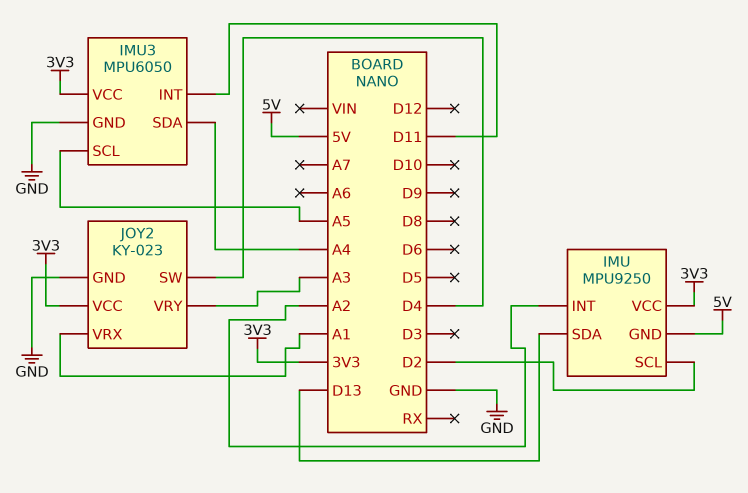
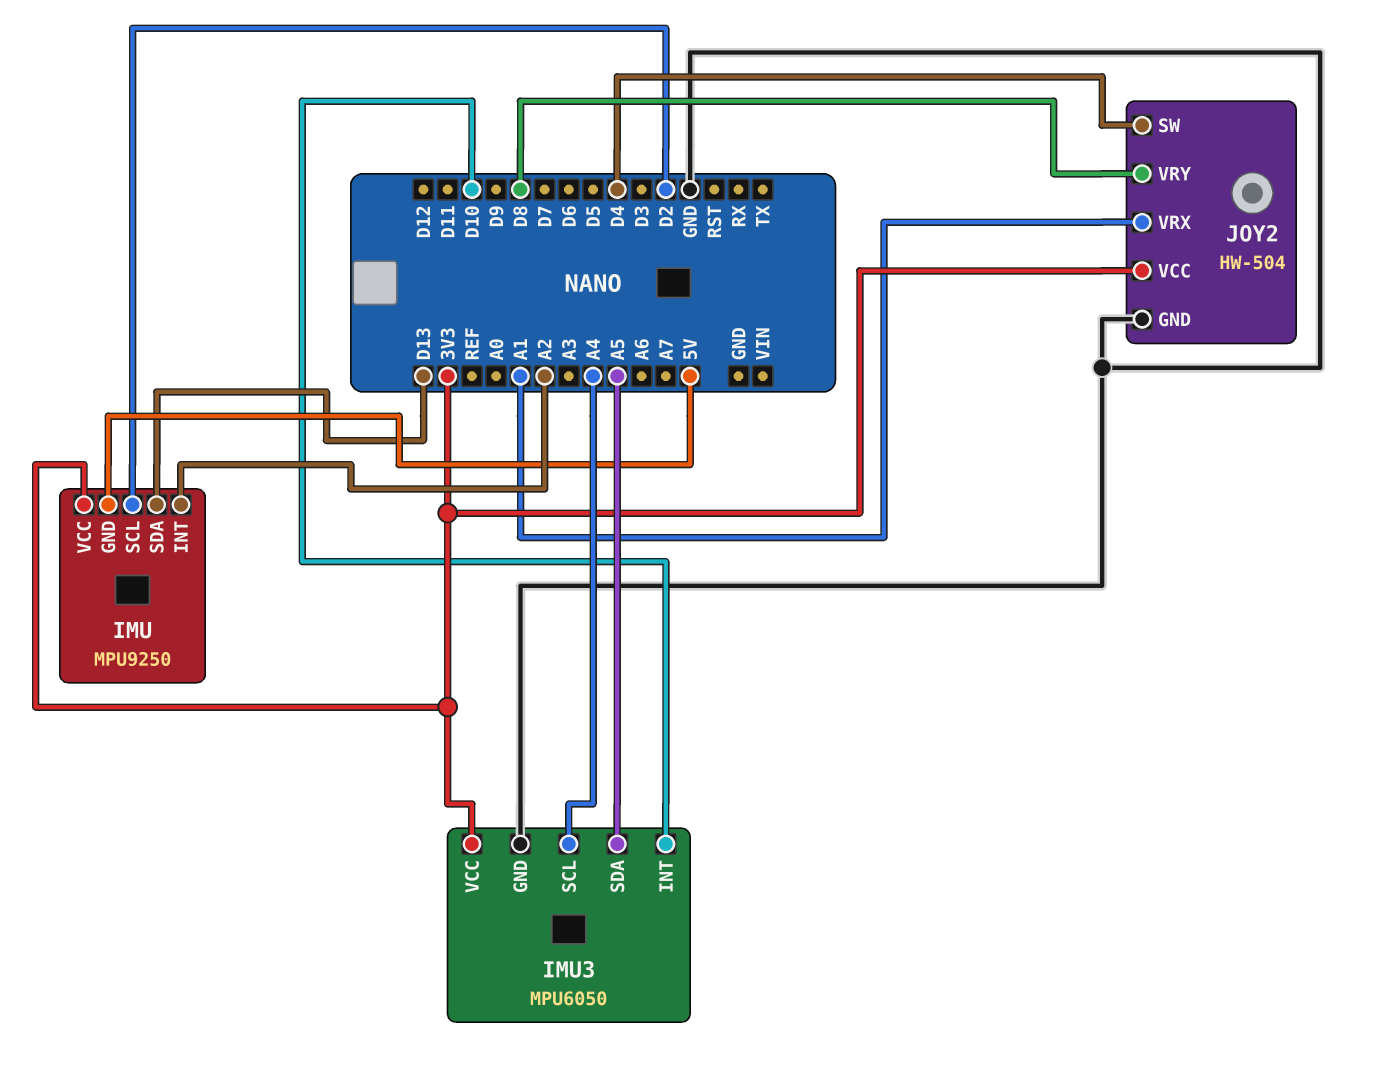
IMU3 pin INT: D11 -> D10
IMU3 pin SCL: A5 -> A4
IMU3 pin SDA: A4 -> A5
JOY2: KY-023 -> HW-504
JOY2 pin VRY: A3 -> D8

